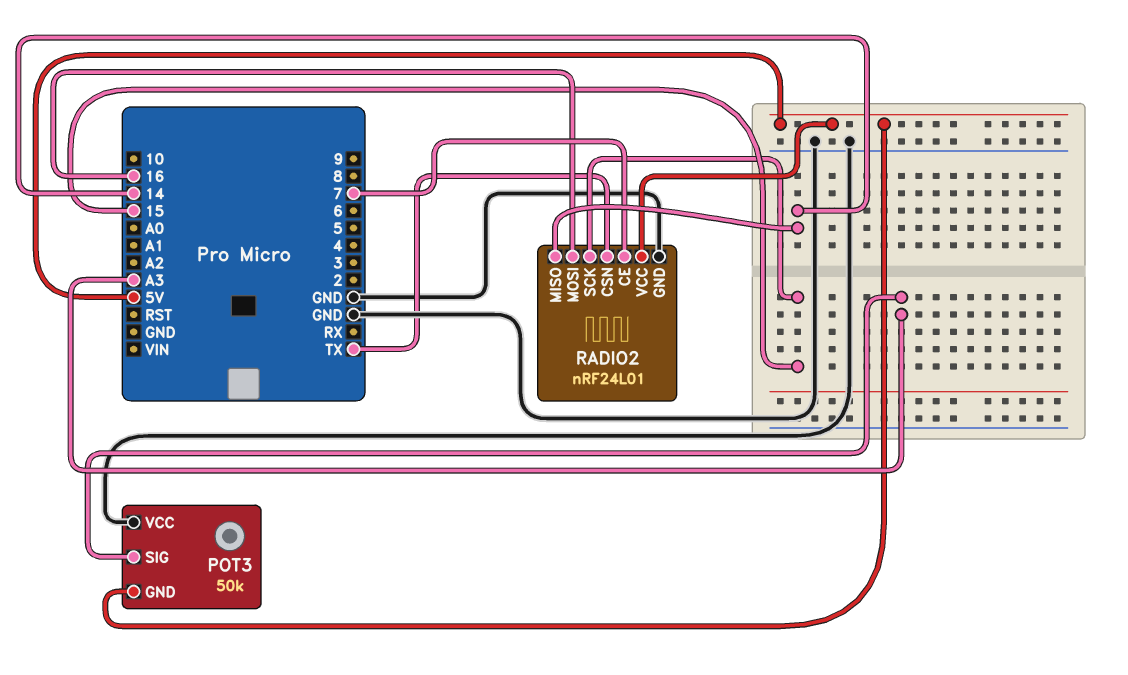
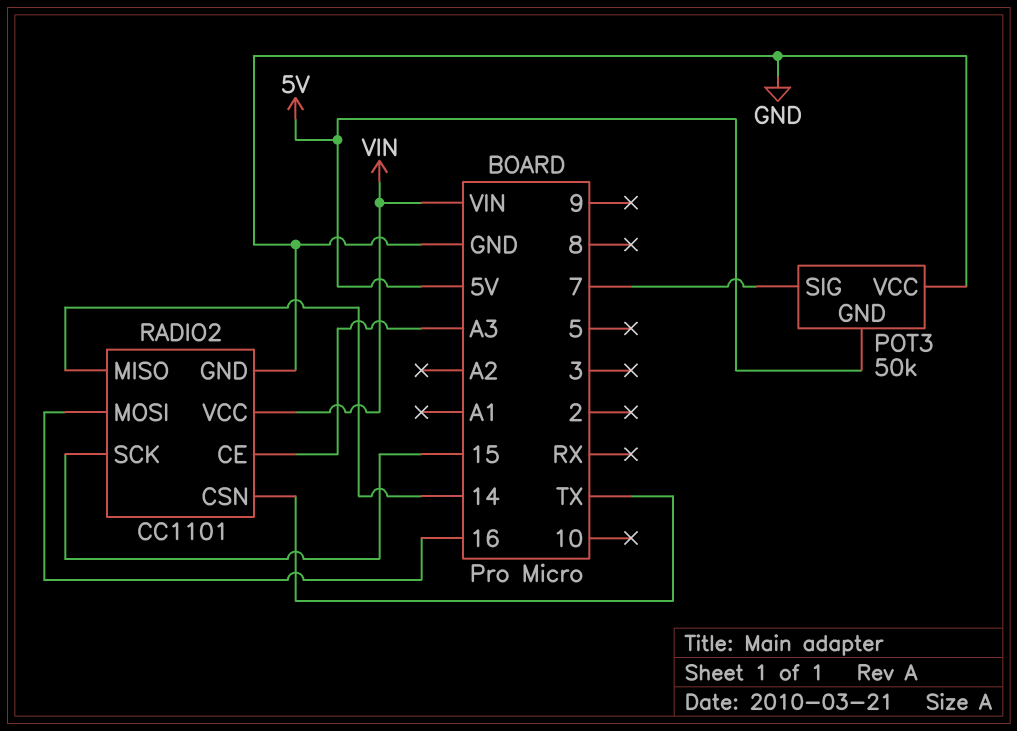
POT3 pin SIG: A3 -> 7
RADIO2: nRF24L01 -> CC1101
RADIO2 pin CE: 7 -> A3
RADIO2 pin VCC: 5V -> VIN

